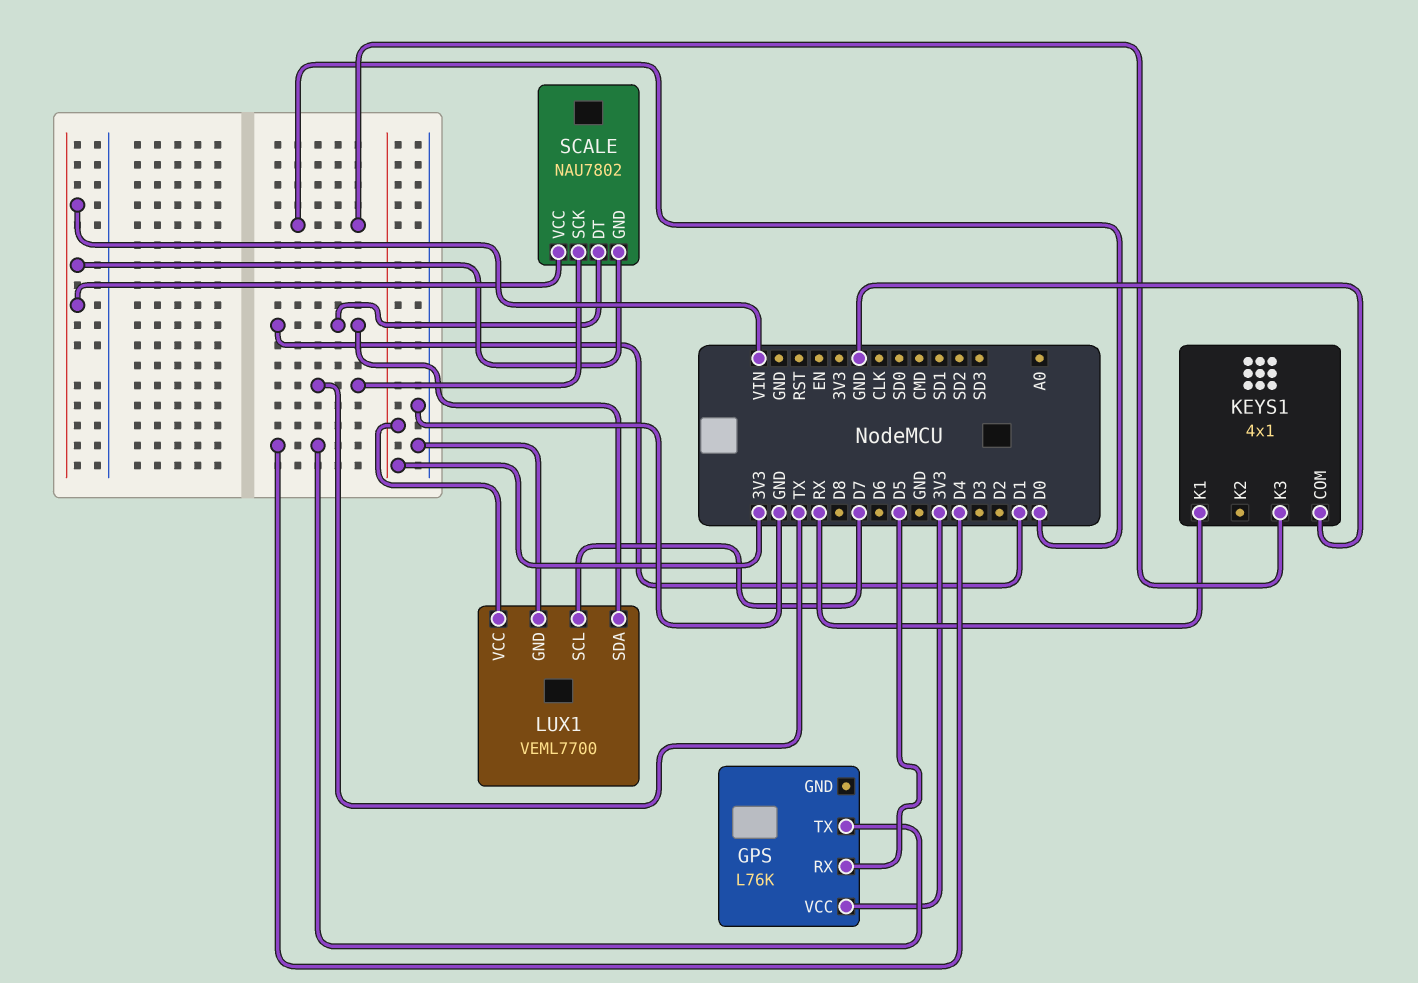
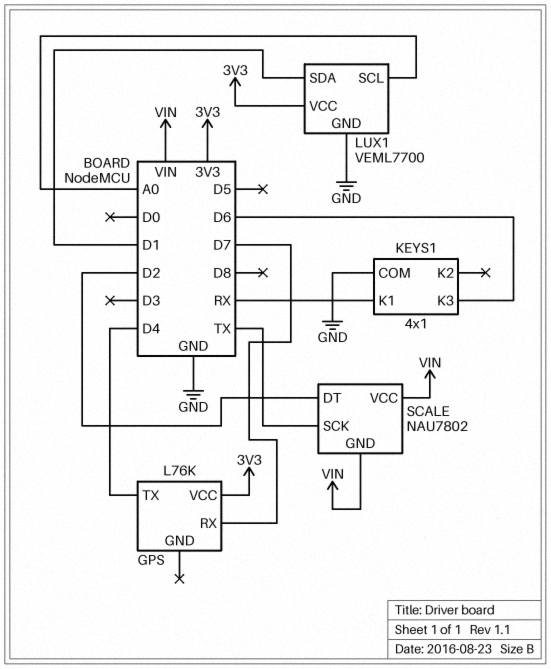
GPS pin RX: D5 -> D7
KEYS1 pin K3: D0 -> D6
LUX1 pin SCL: D7 -> A0
SCALE pin DT: D1 -> D2

